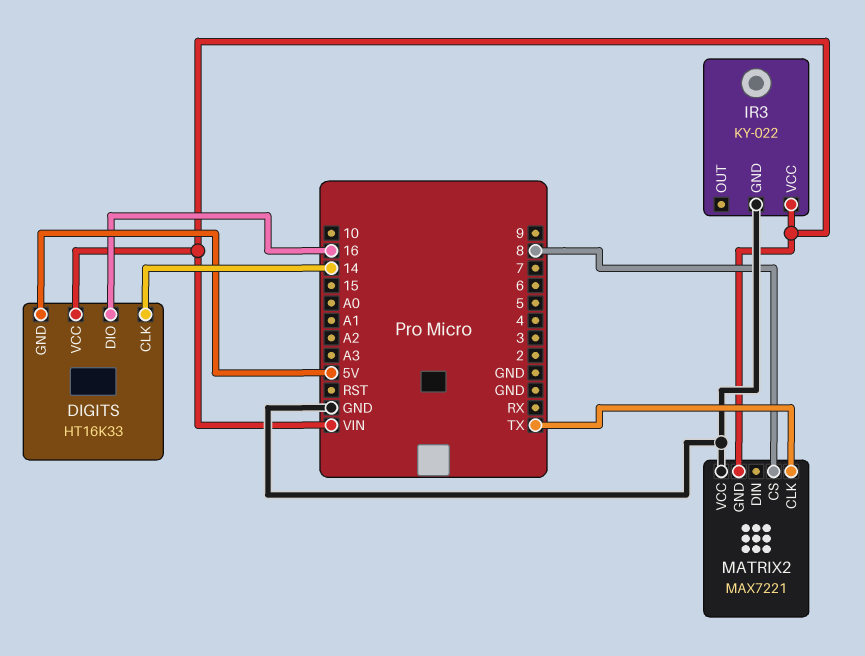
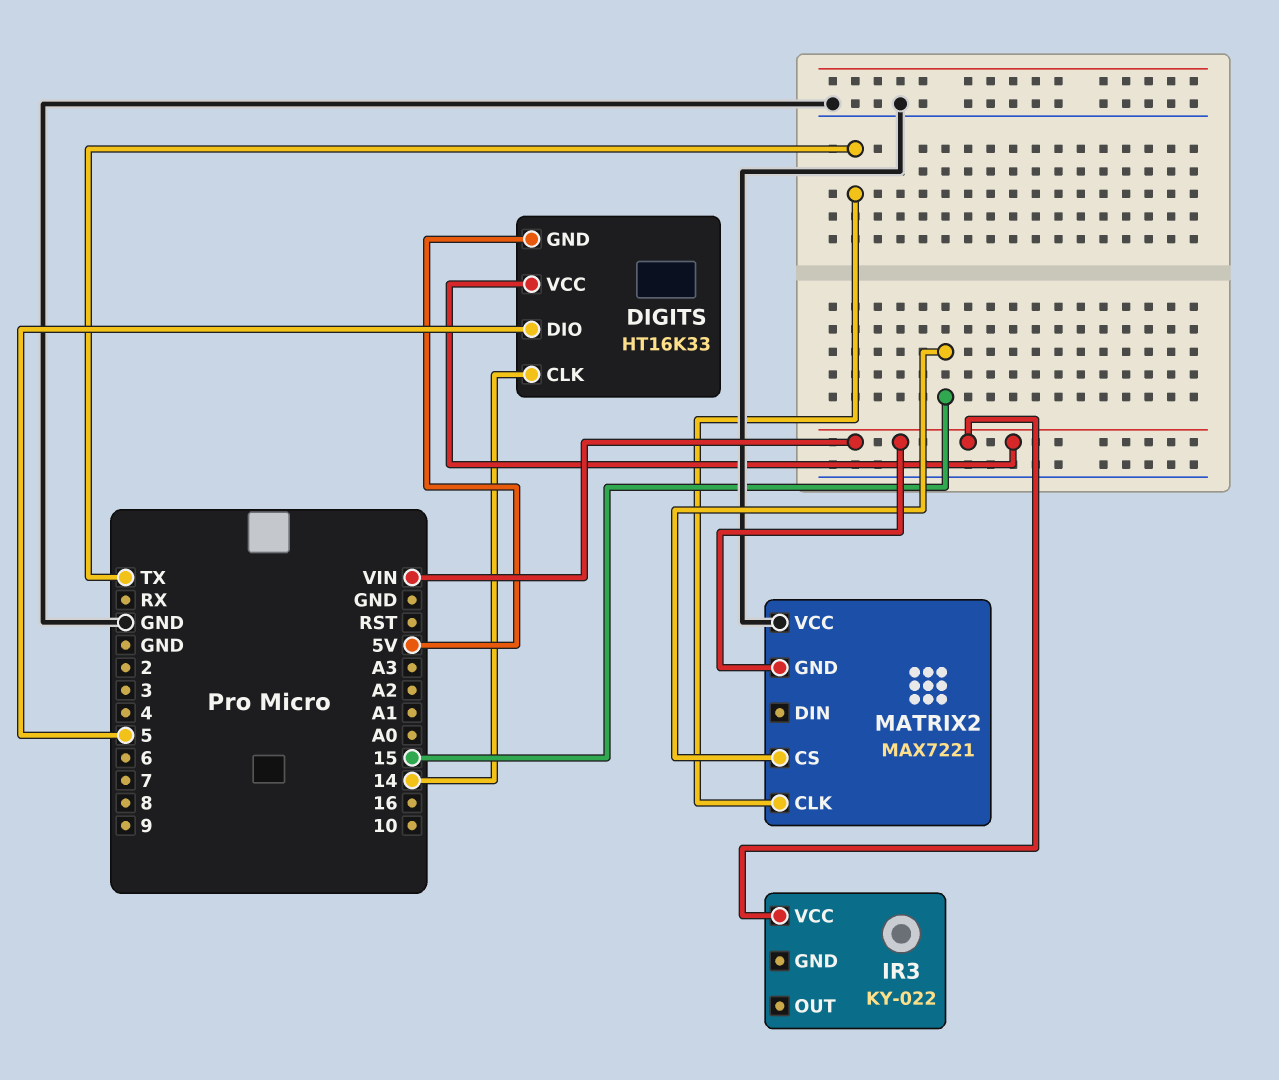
DIGITS pin DIO: 16 -> 5
IR3 pin GND: GND -> none
MATRIX2 pin CS: 8 -> 15

